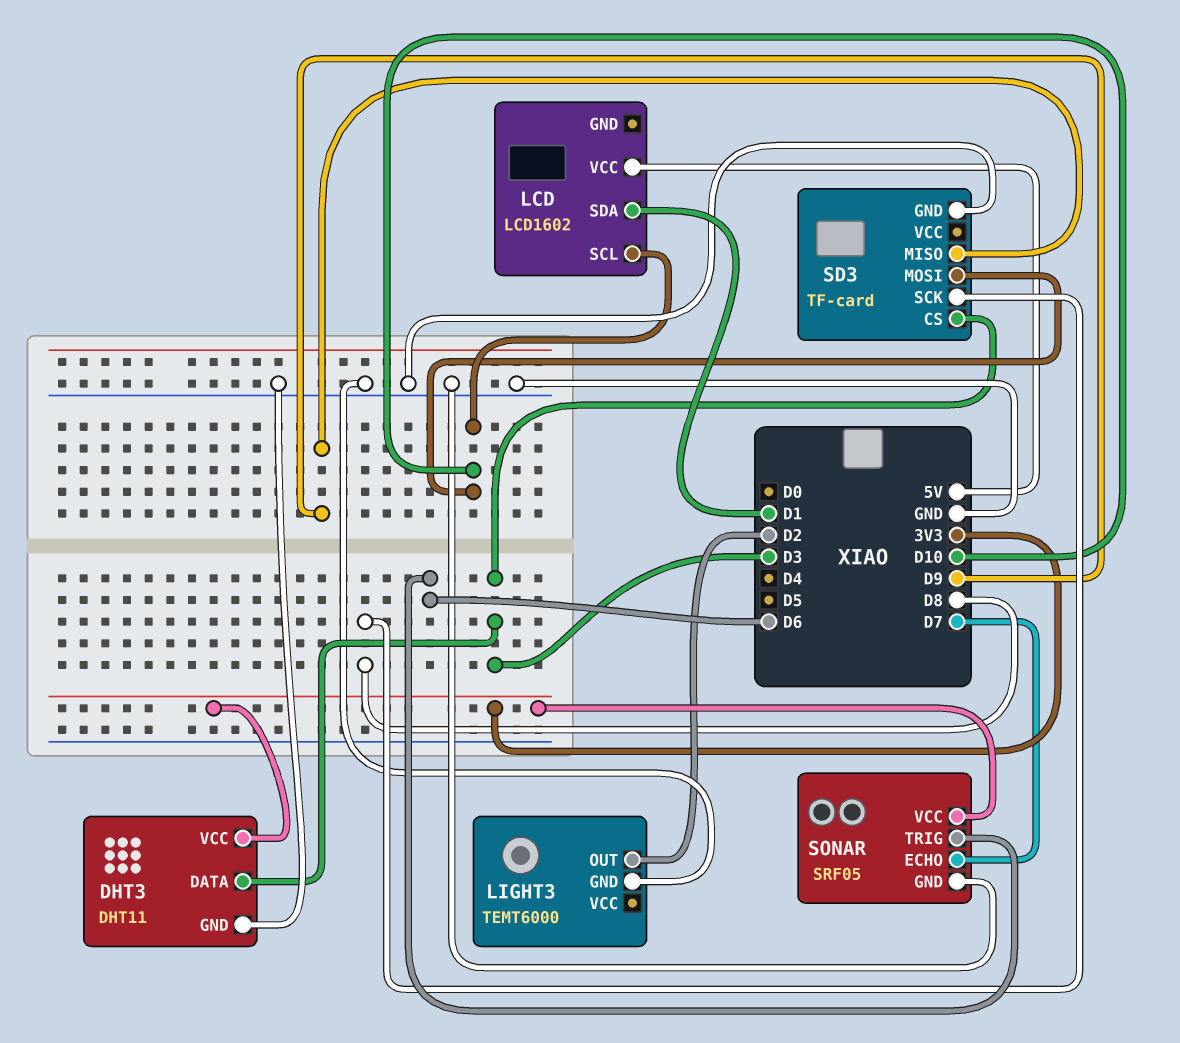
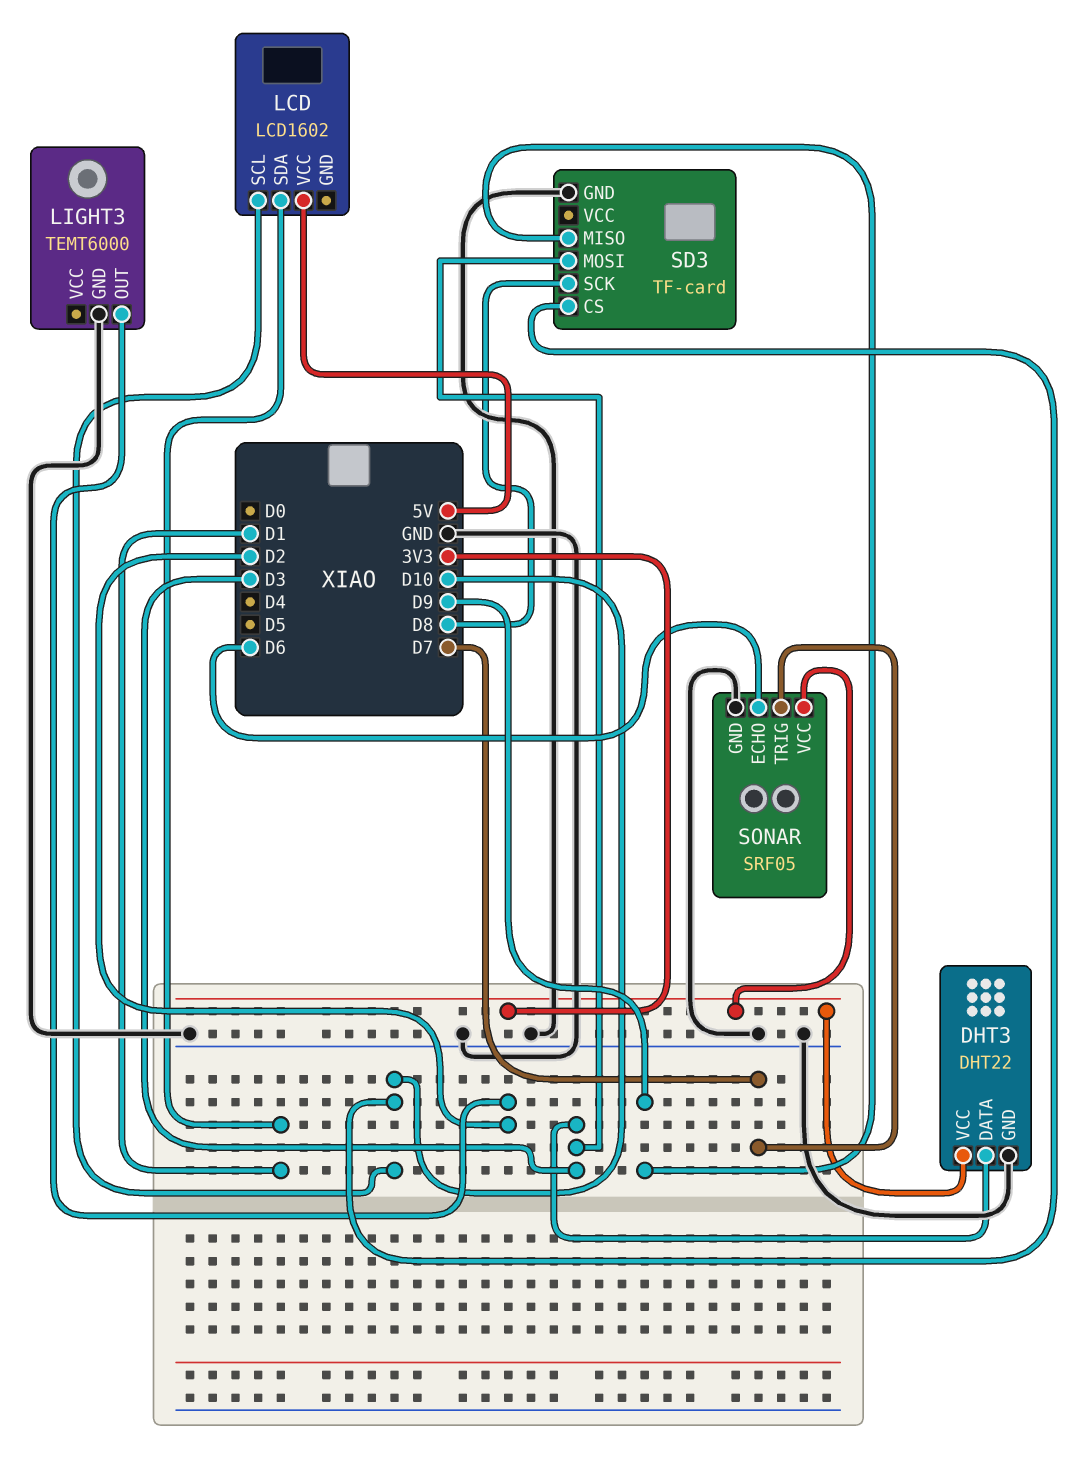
DHT3: DHT11 -> DHT22
SD3 pin CS: D3 -> D10
SD3 pin MOSI: D10 -> D3
SONAR pin ECHO: D7 -> D6
SONAR pin TRIG: D6 -> D7

